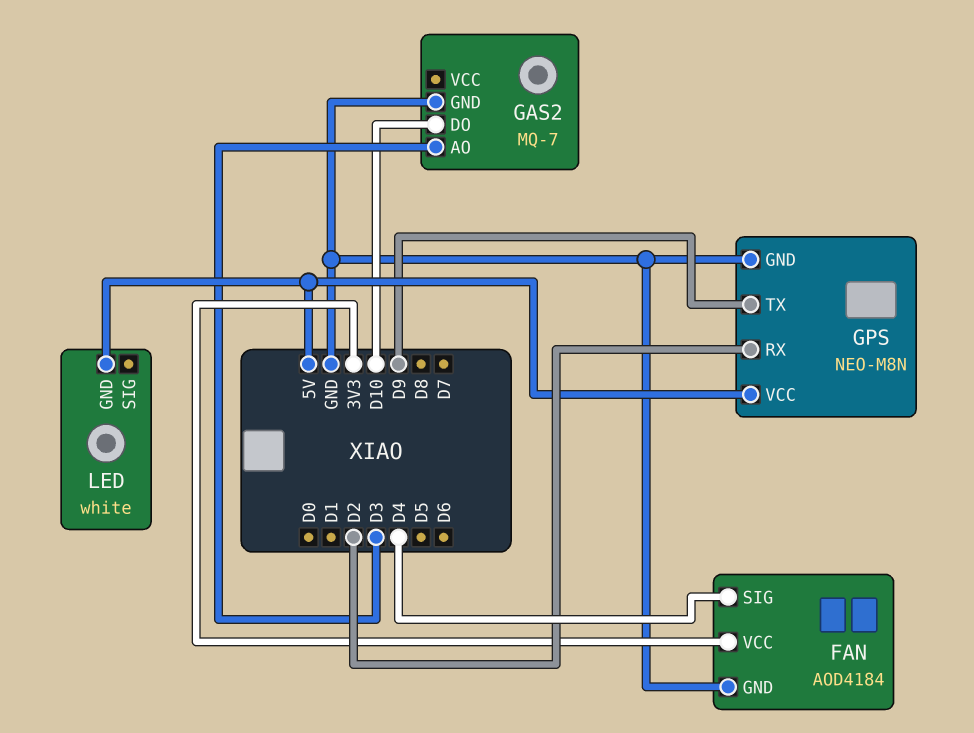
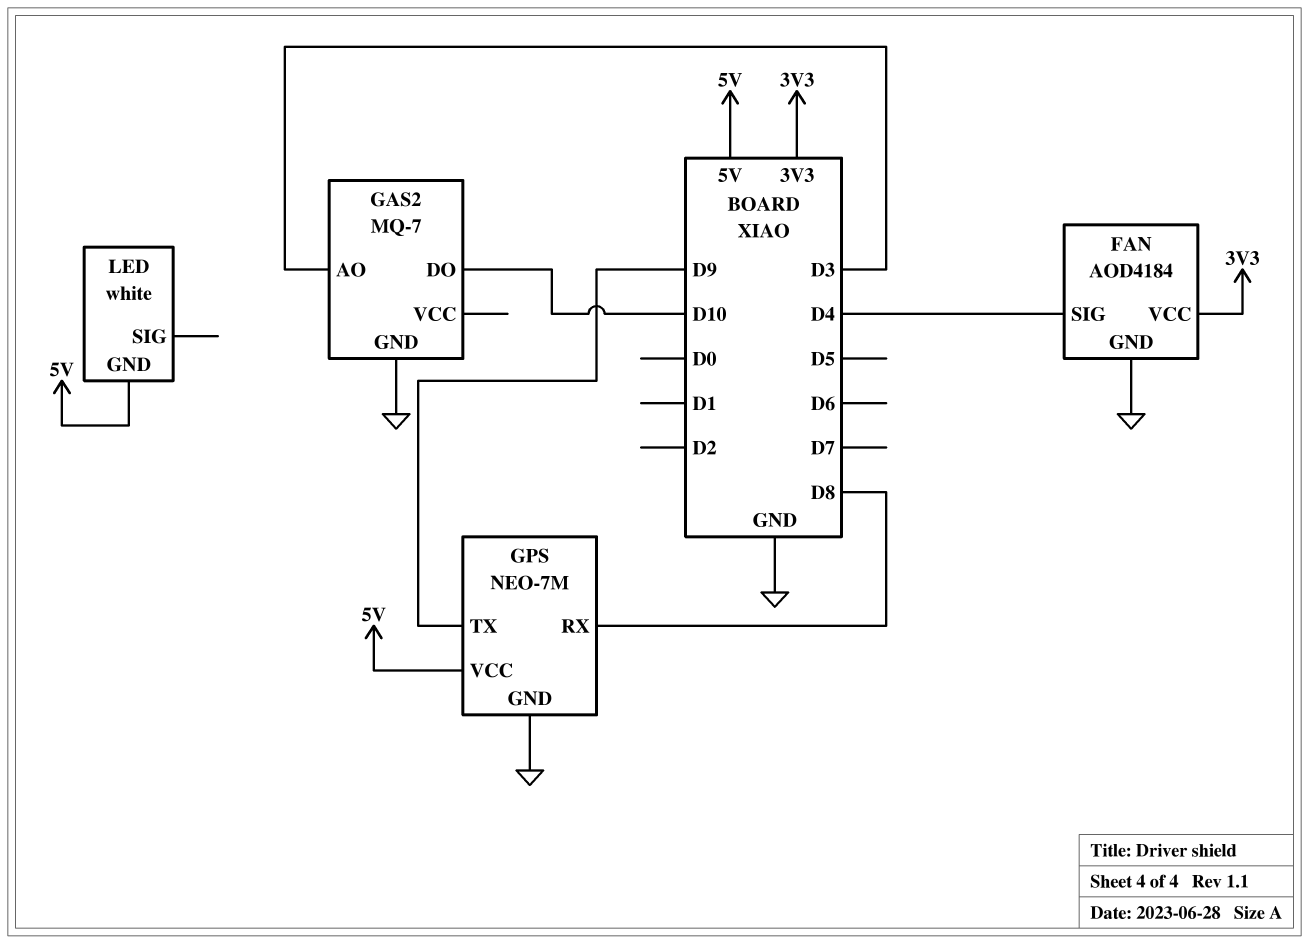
GPS: NEO-M8N -> NEO-7M
GPS pin RX: D2 -> D8

